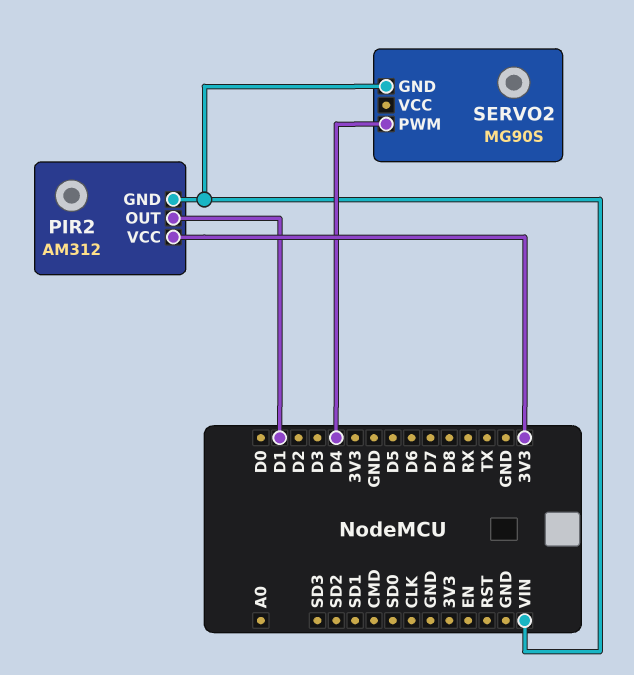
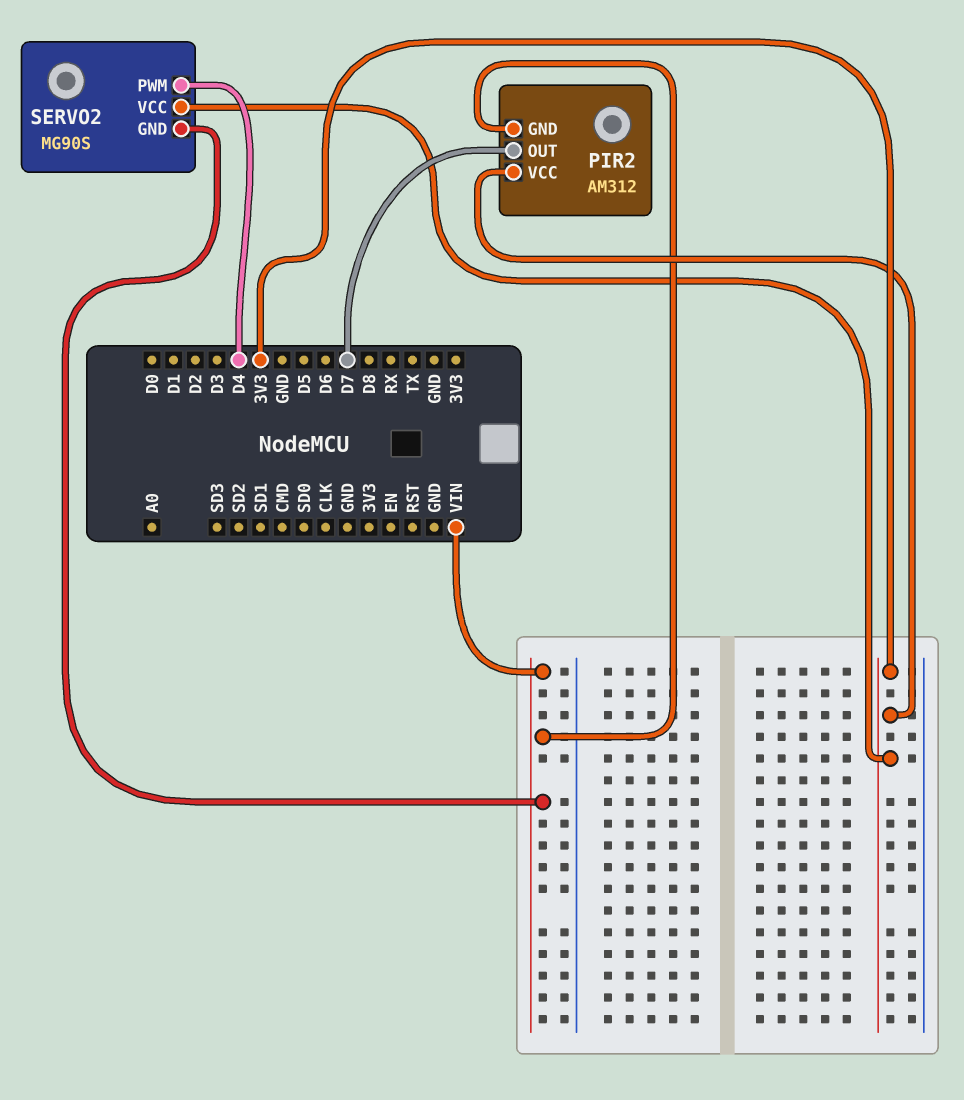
PIR2 pin OUT: D1 -> D7
SERVO2 pin VCC: none -> 3V3

